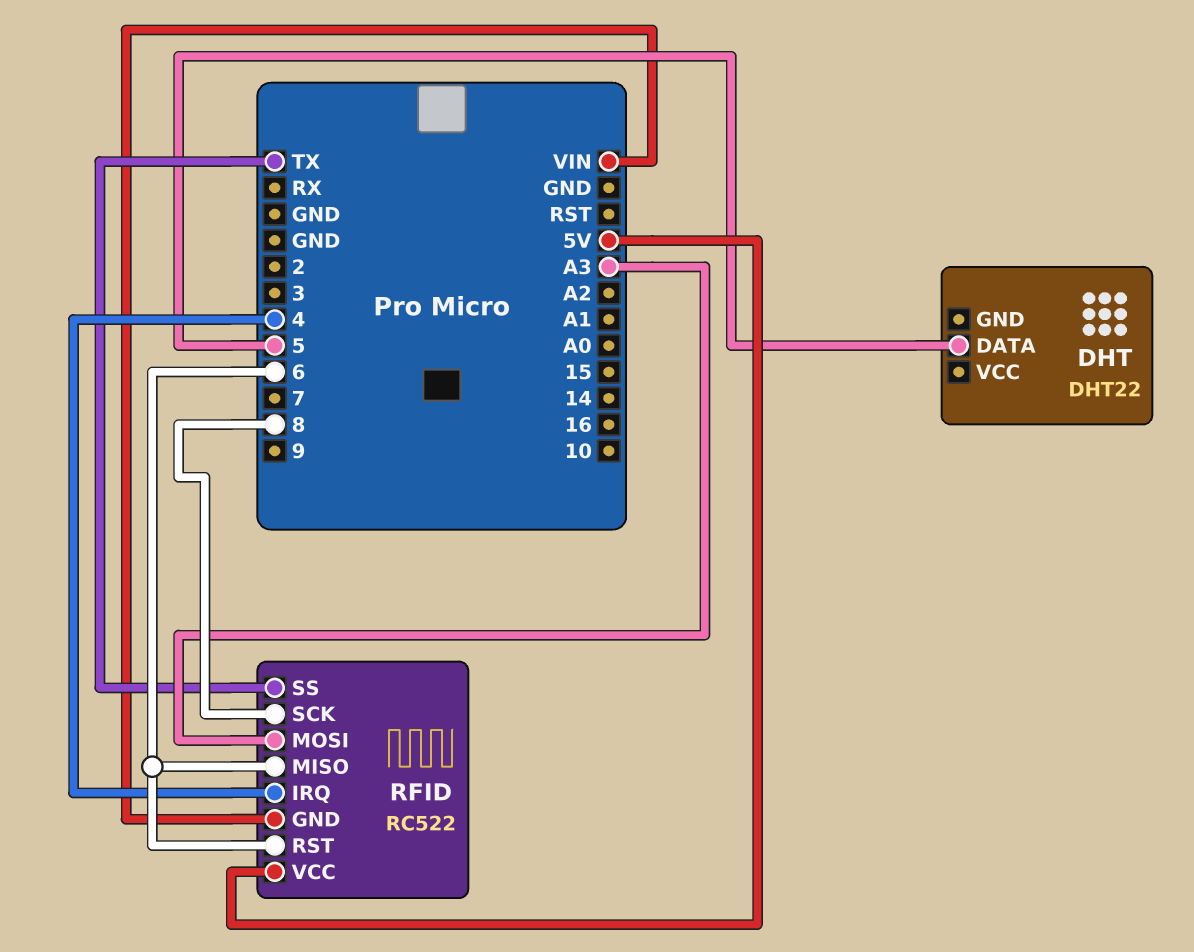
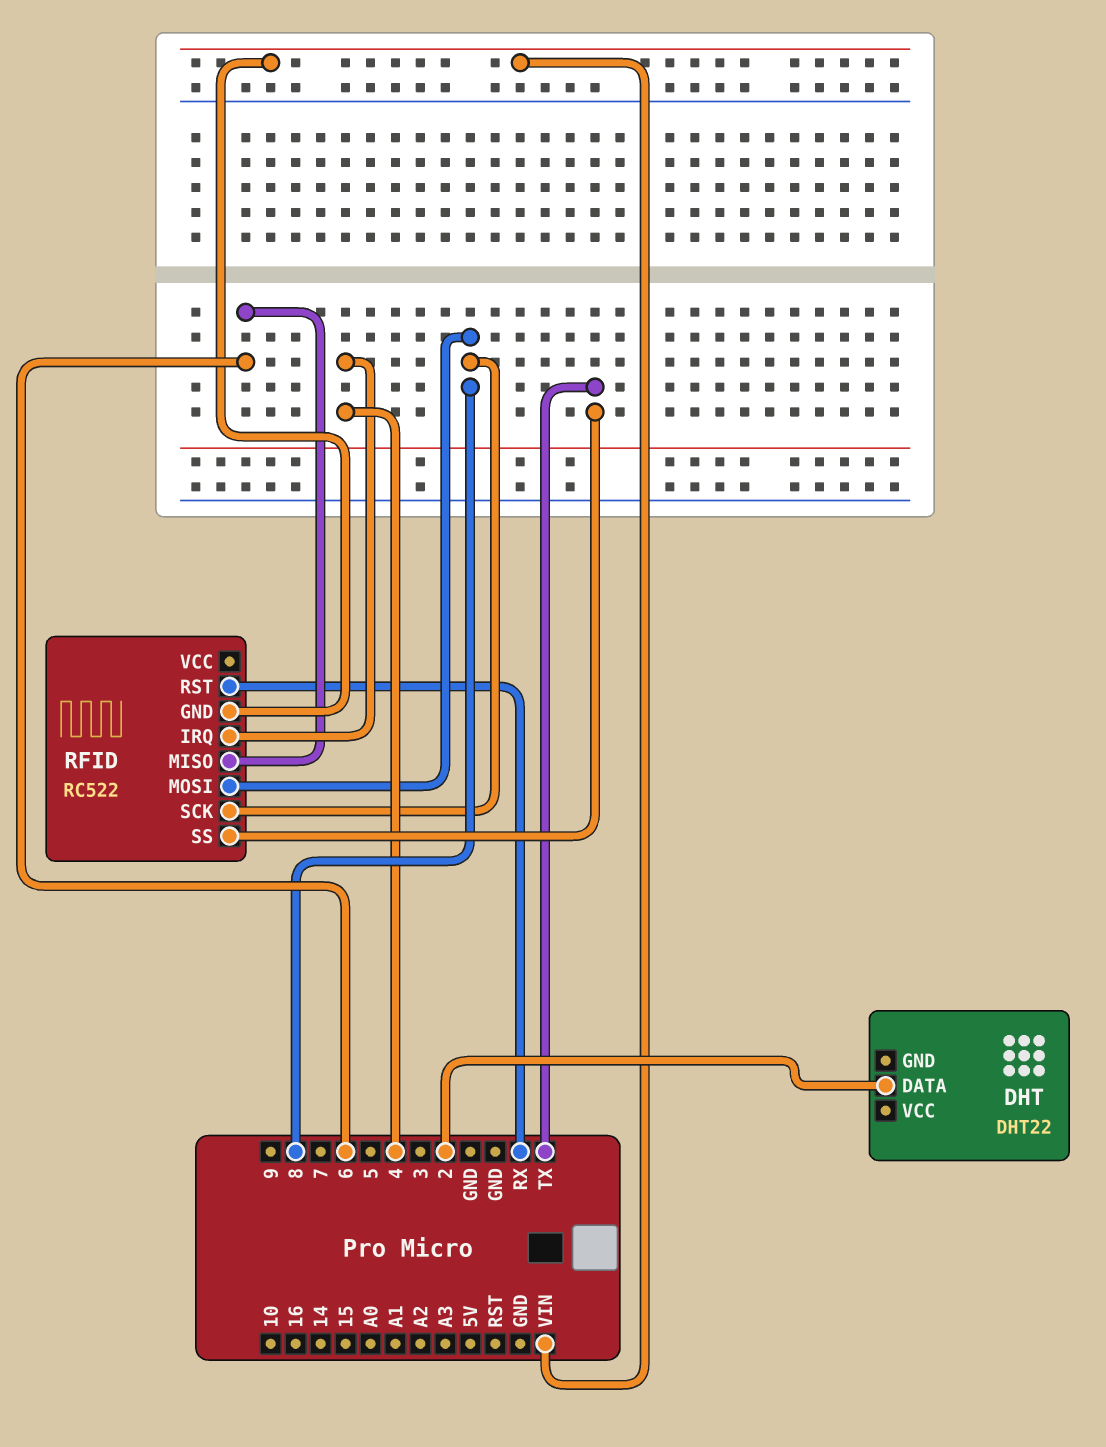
DHT pin DATA: 5 -> 2
RFID pin MOSI: A3 -> 8
RFID pin RST: 6 -> RX
RFID pin VCC: 5V -> none

